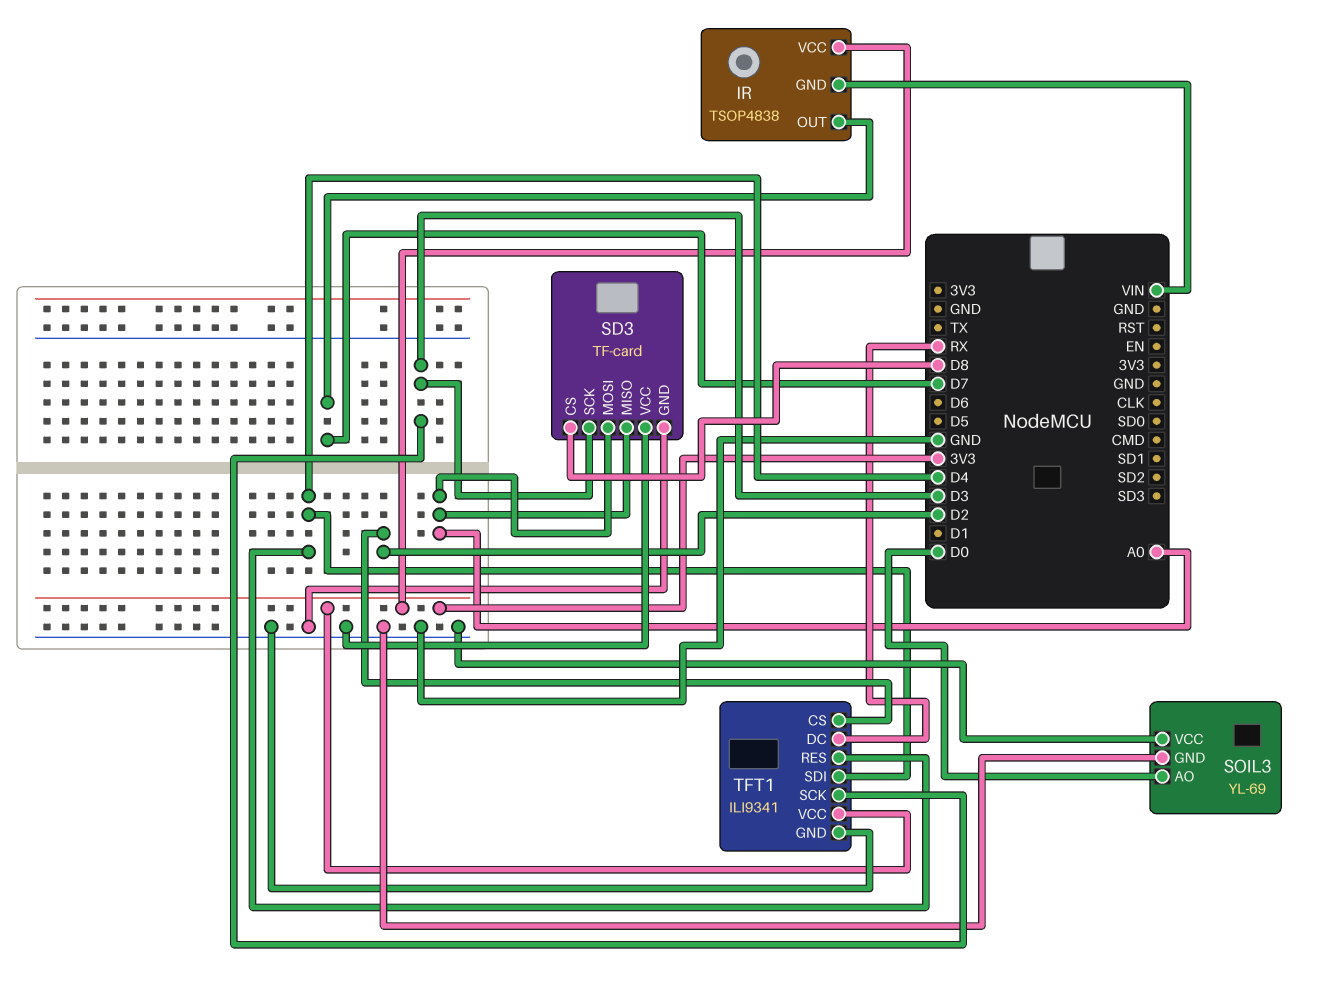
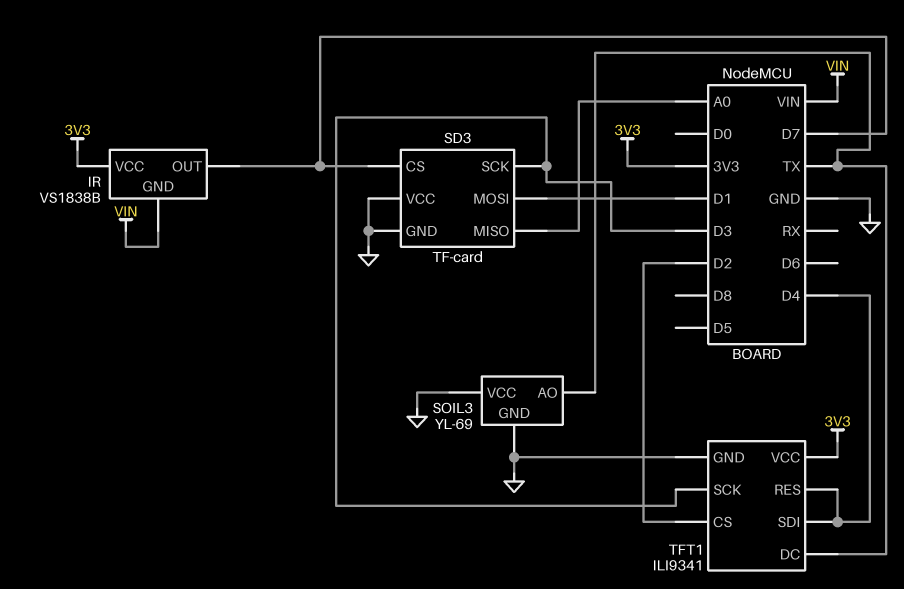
IR: TSOP4838 -> VS1838B
SD3 pin CS: D8 -> D7
SD3 pin MOSI: A0 -> D1
SOIL3 pin AO: D0 -> TX
TFT1 pin DC: RX -> TX

